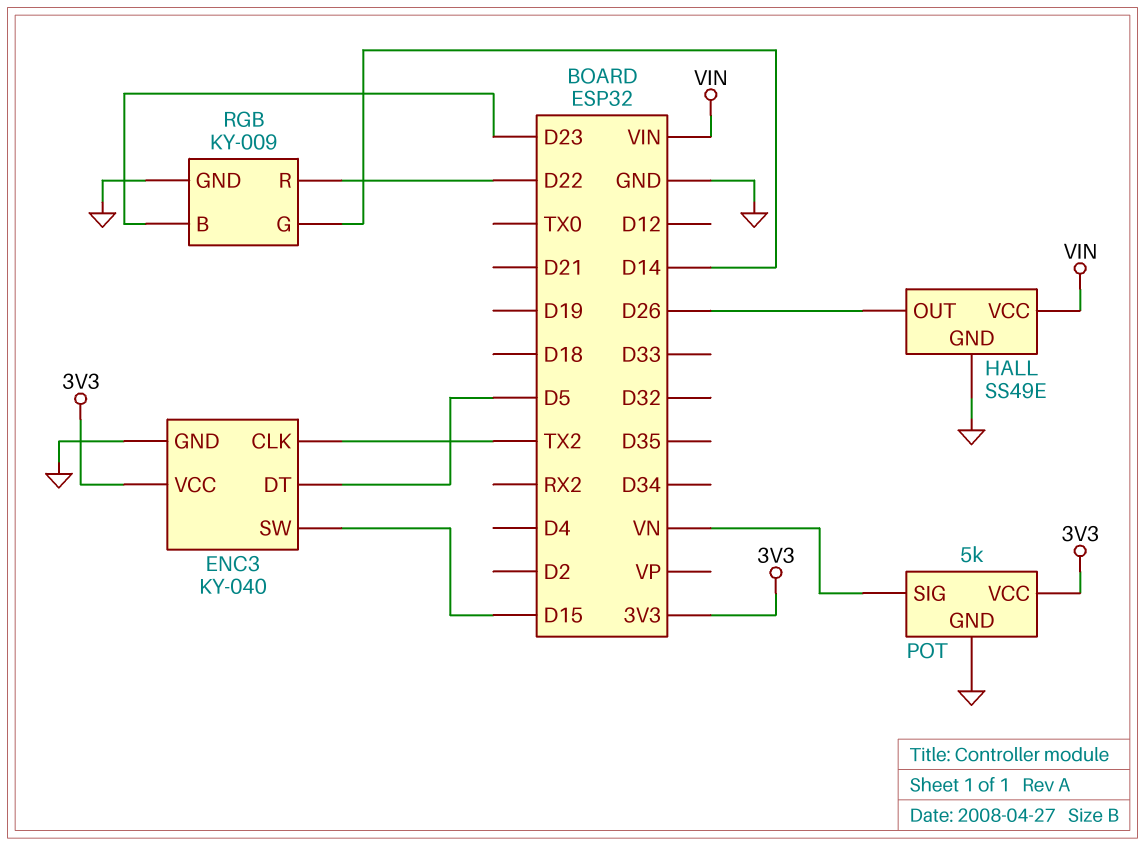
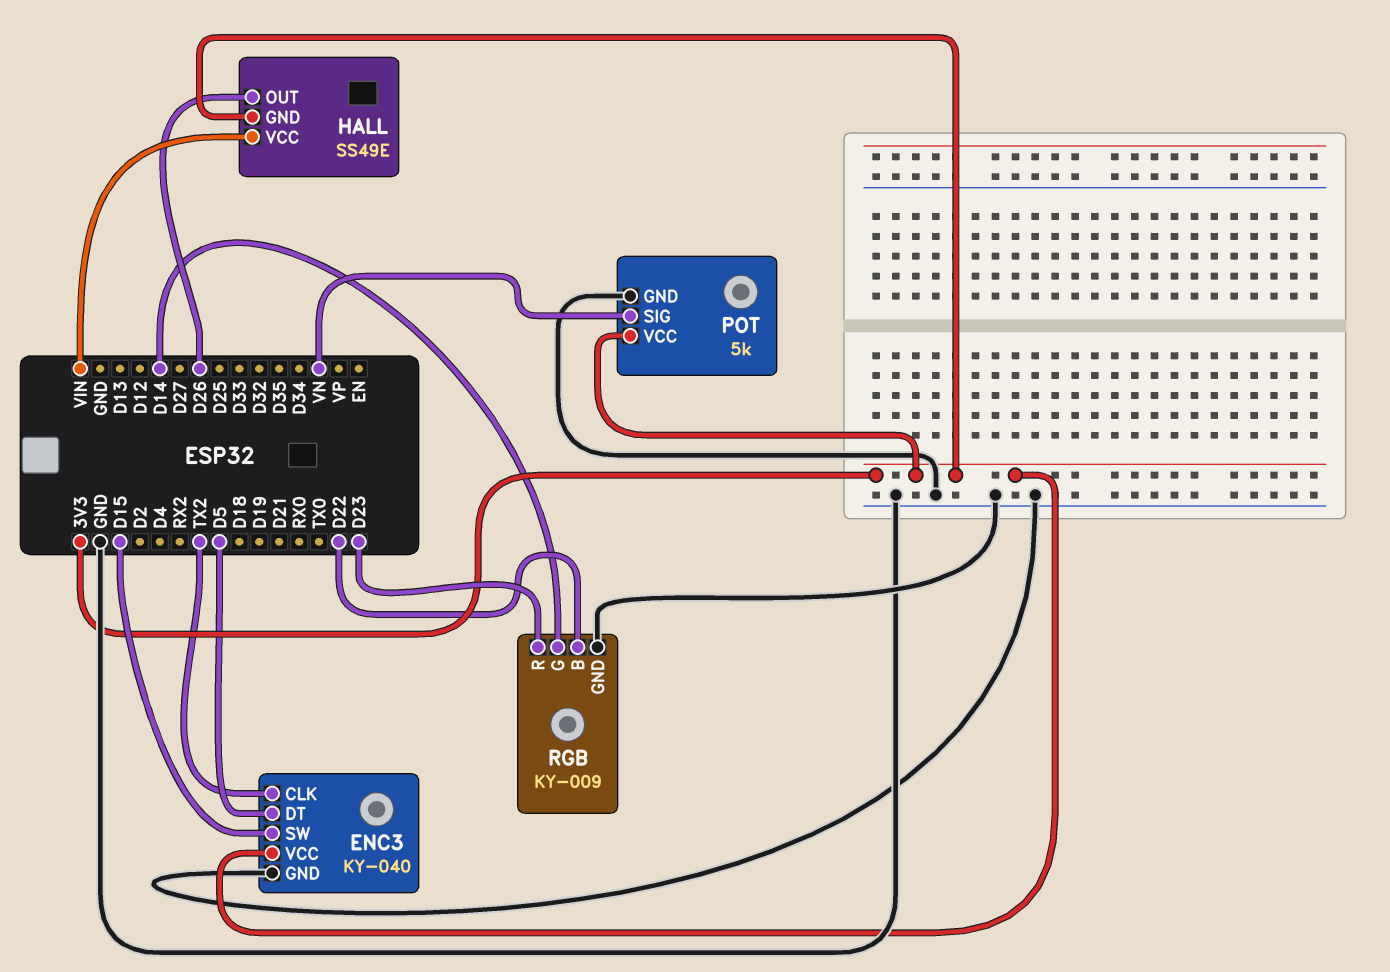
HALL pin GND: GND -> 3V3
RGB pin B: D23 -> D22
RGB pin R: D22 -> D23

